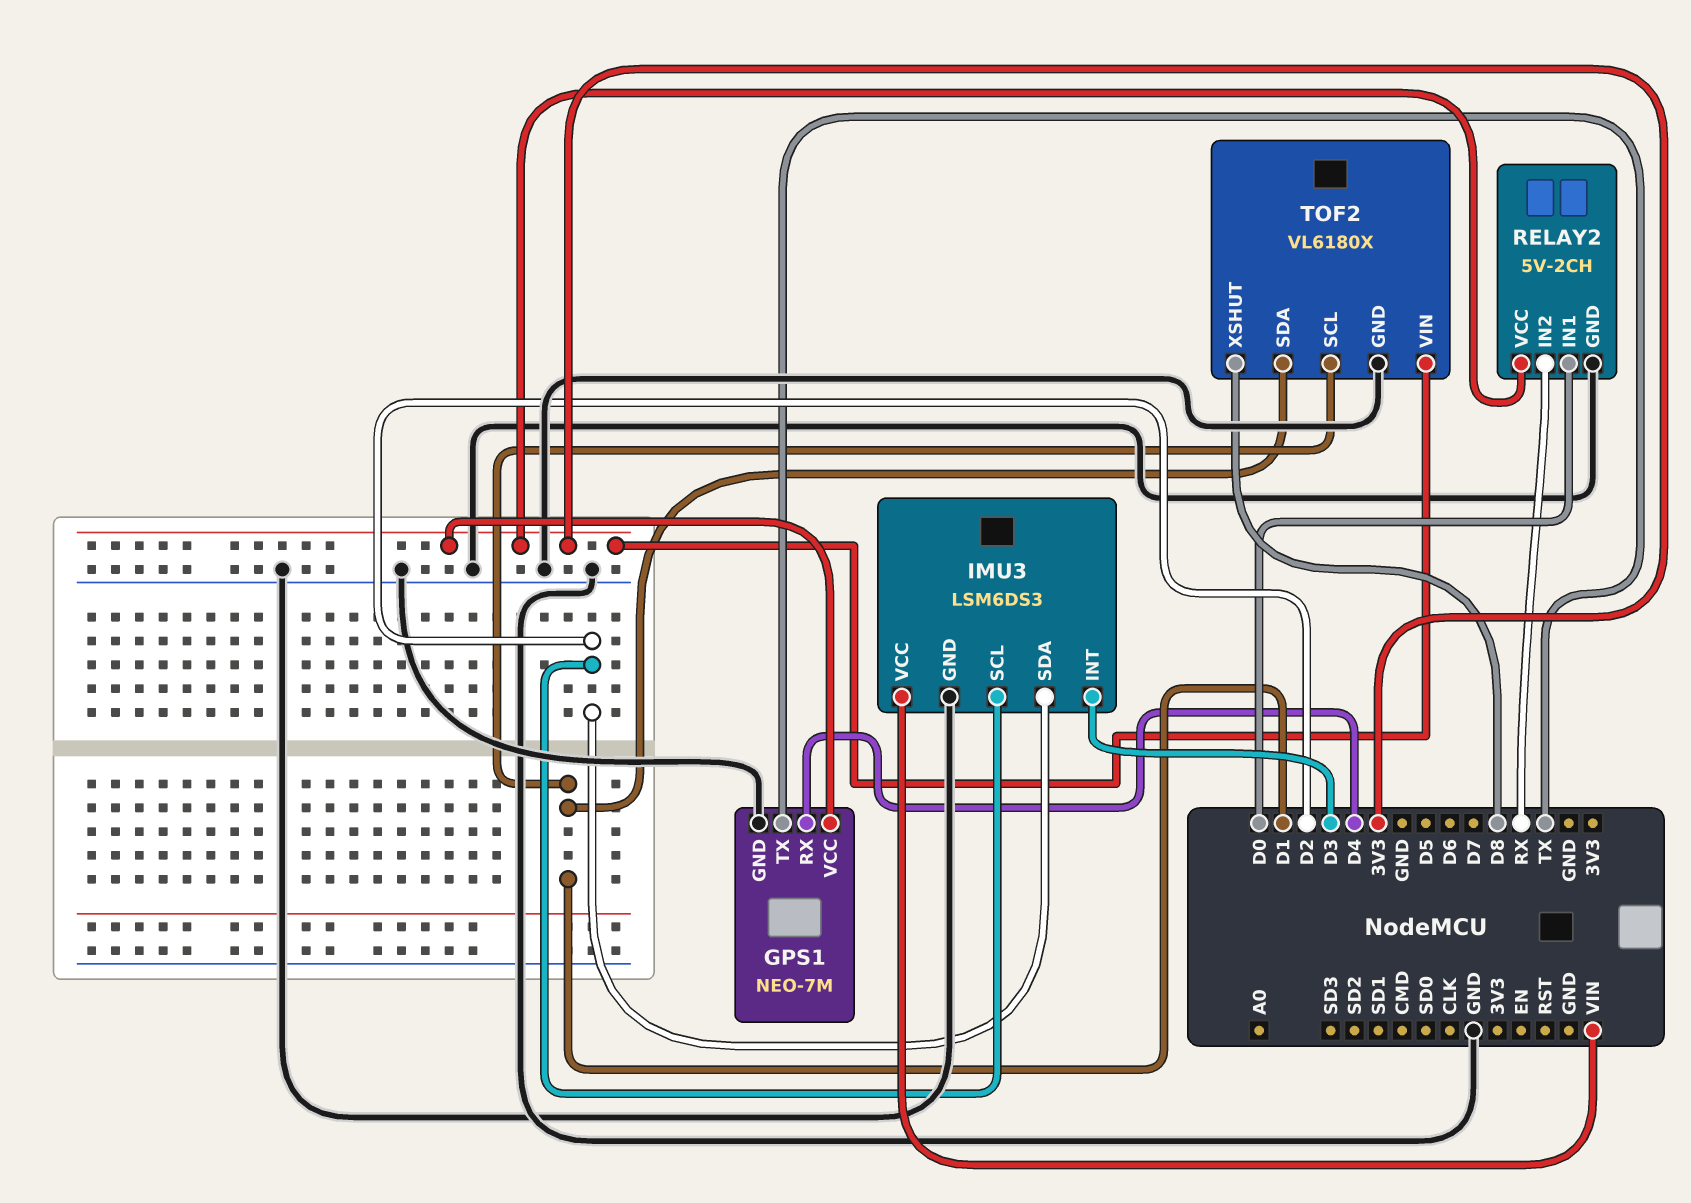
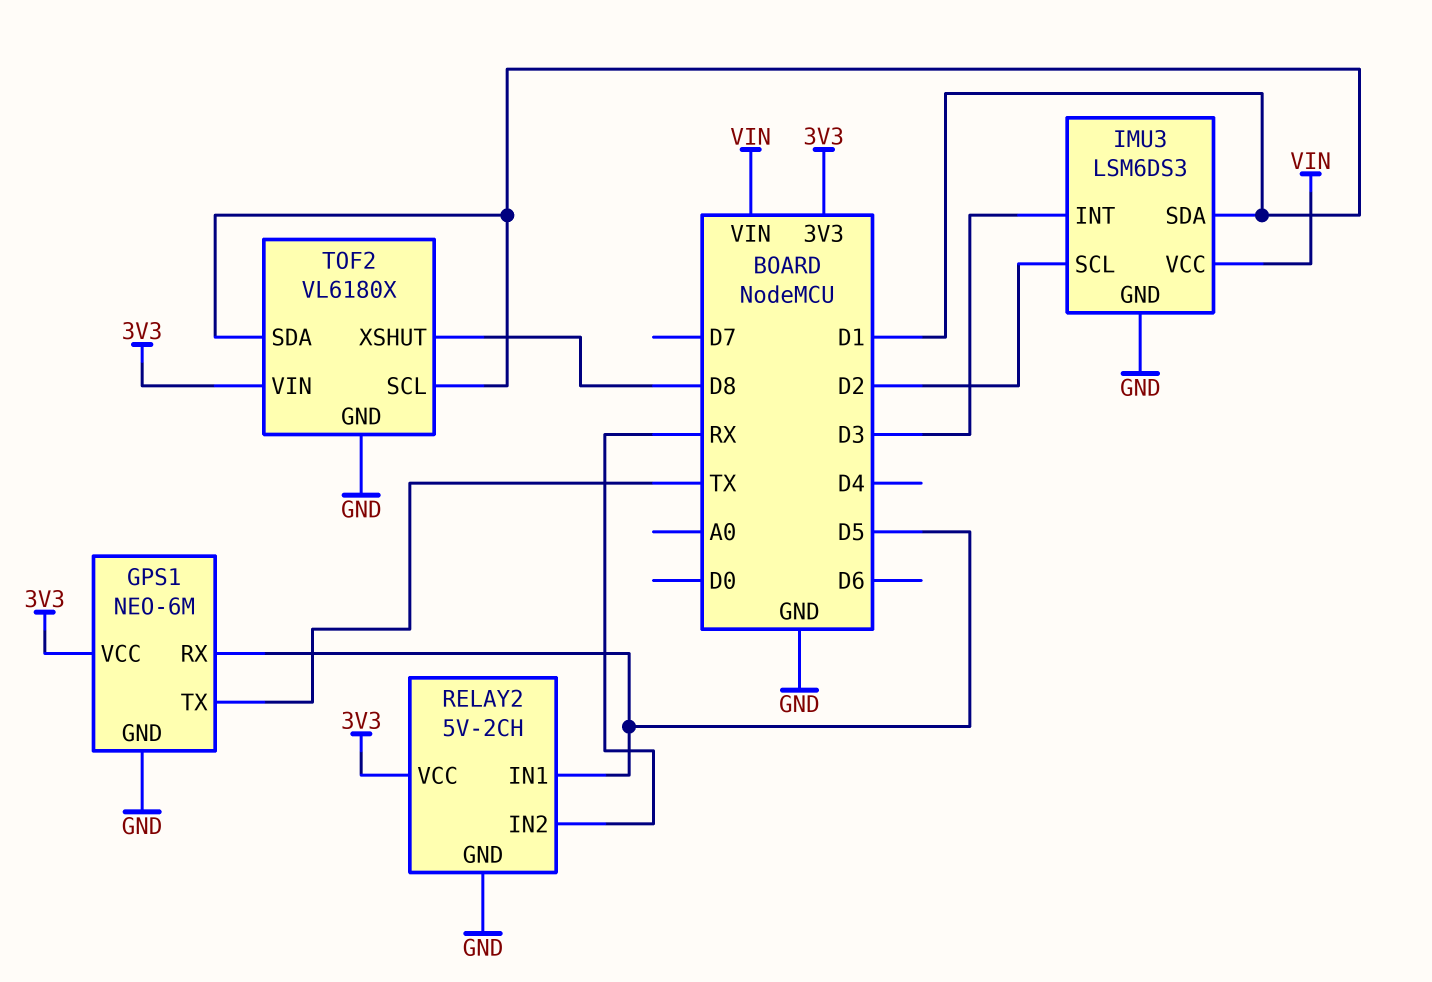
GPS1: NEO-7M -> NEO-6M
GPS1 pin RX: D4 -> D5
IMU3 pin SDA: D2 -> D1
RELAY2 pin IN1: D0 -> D5

